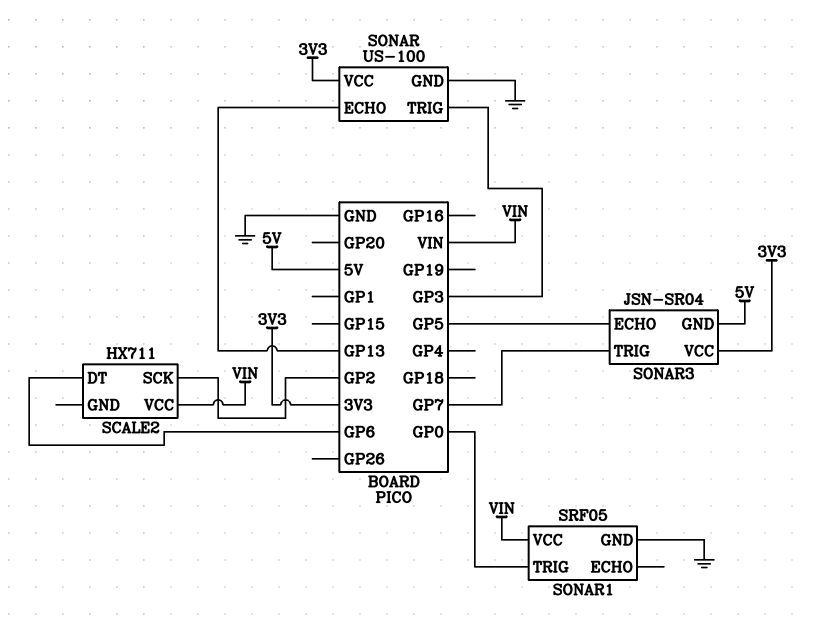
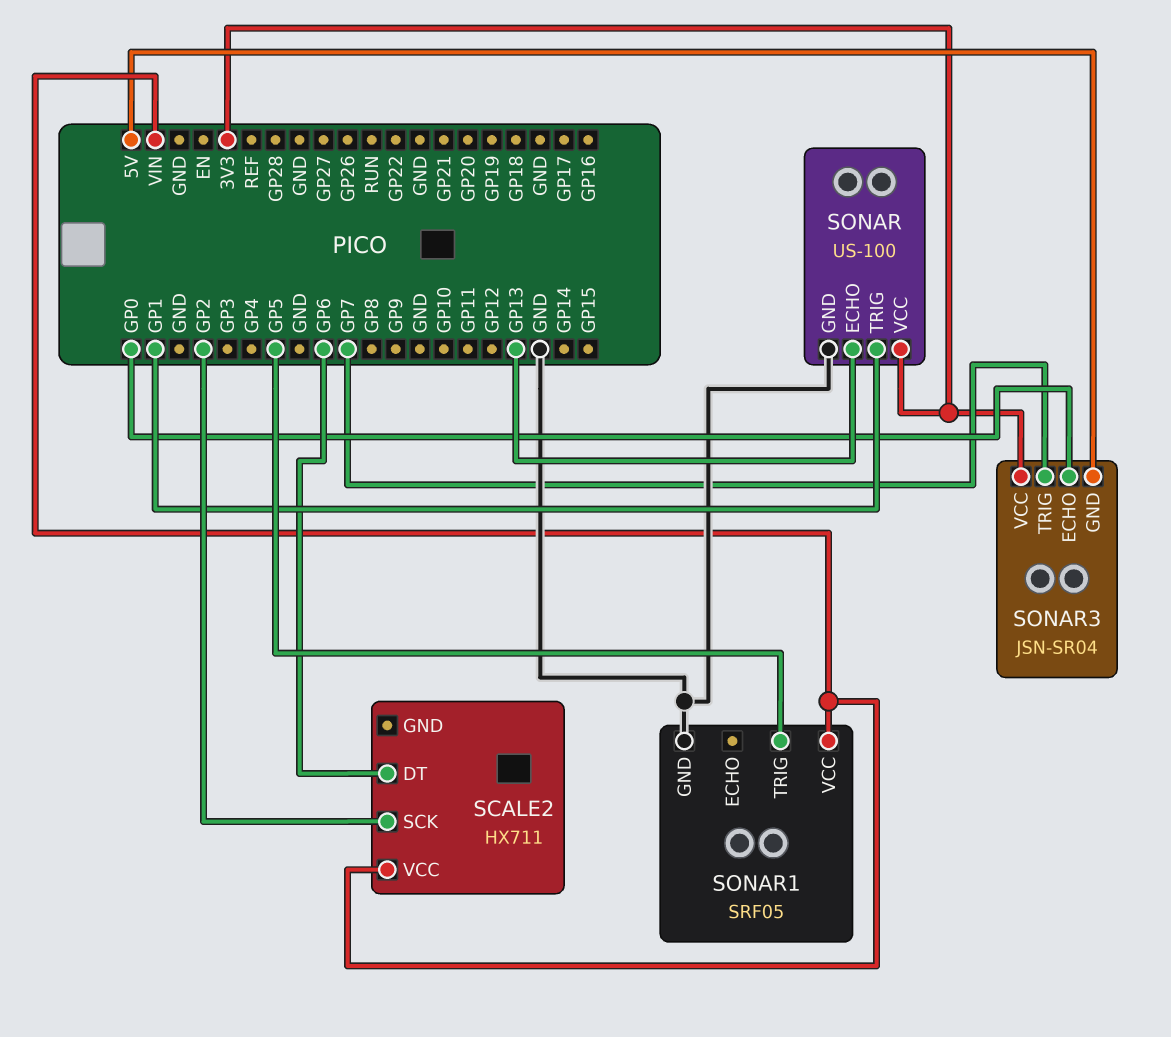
SONAR pin TRIG: GP3 -> GP1
SONAR1 pin TRIG: GP0 -> GP5
SONAR3 pin ECHO: GP5 -> GP0

